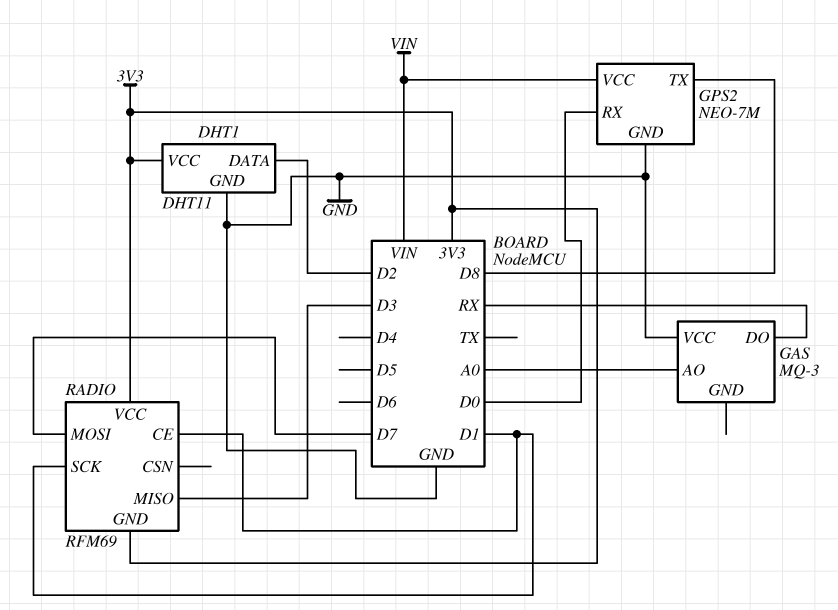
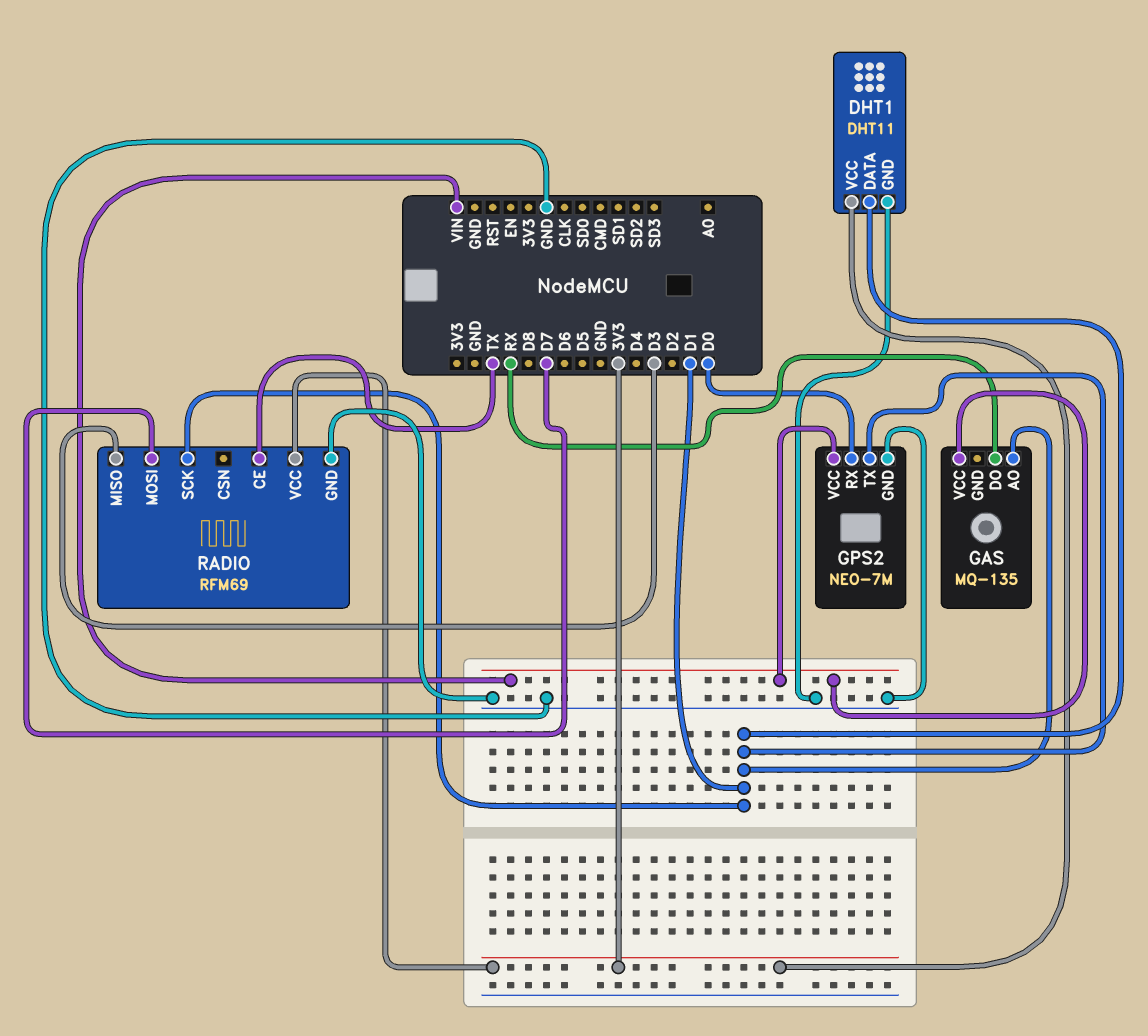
DHT1 pin DATA: D2 -> D1
GAS: MQ-3 -> MQ-135
GAS pin AO: A0 -> D1
GAS pin VCC: GND -> VIN
GPS2 pin TX: D8 -> D1
RADIO pin CE: D1 -> TX
RADIO pin GND: 3V3 -> GND

